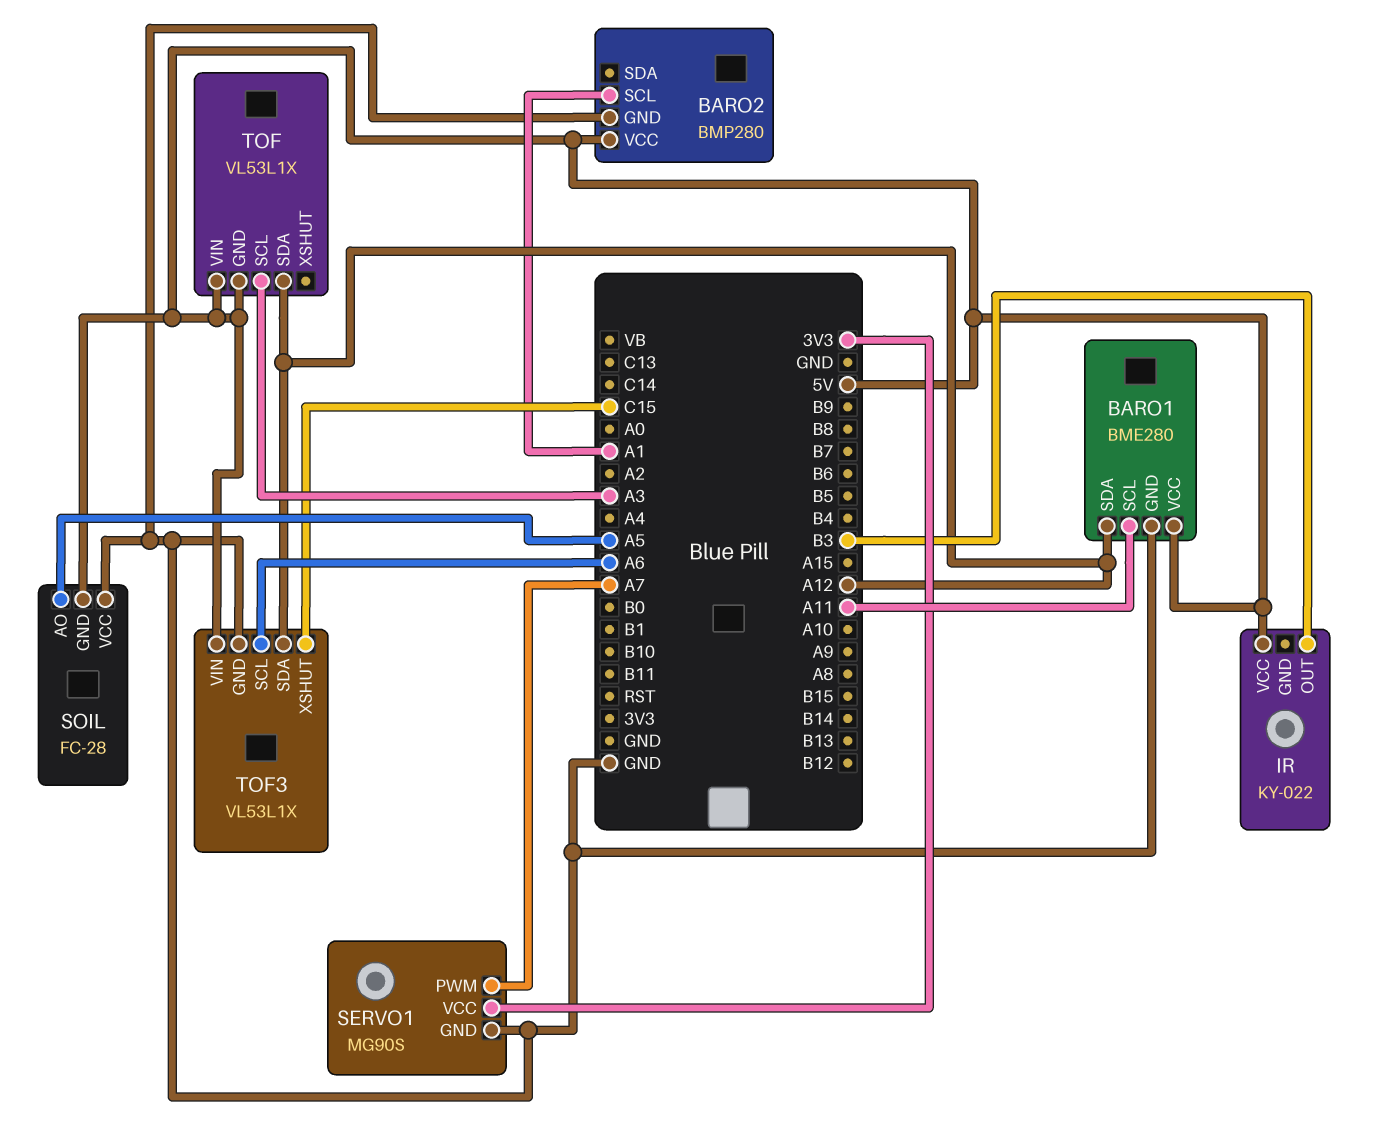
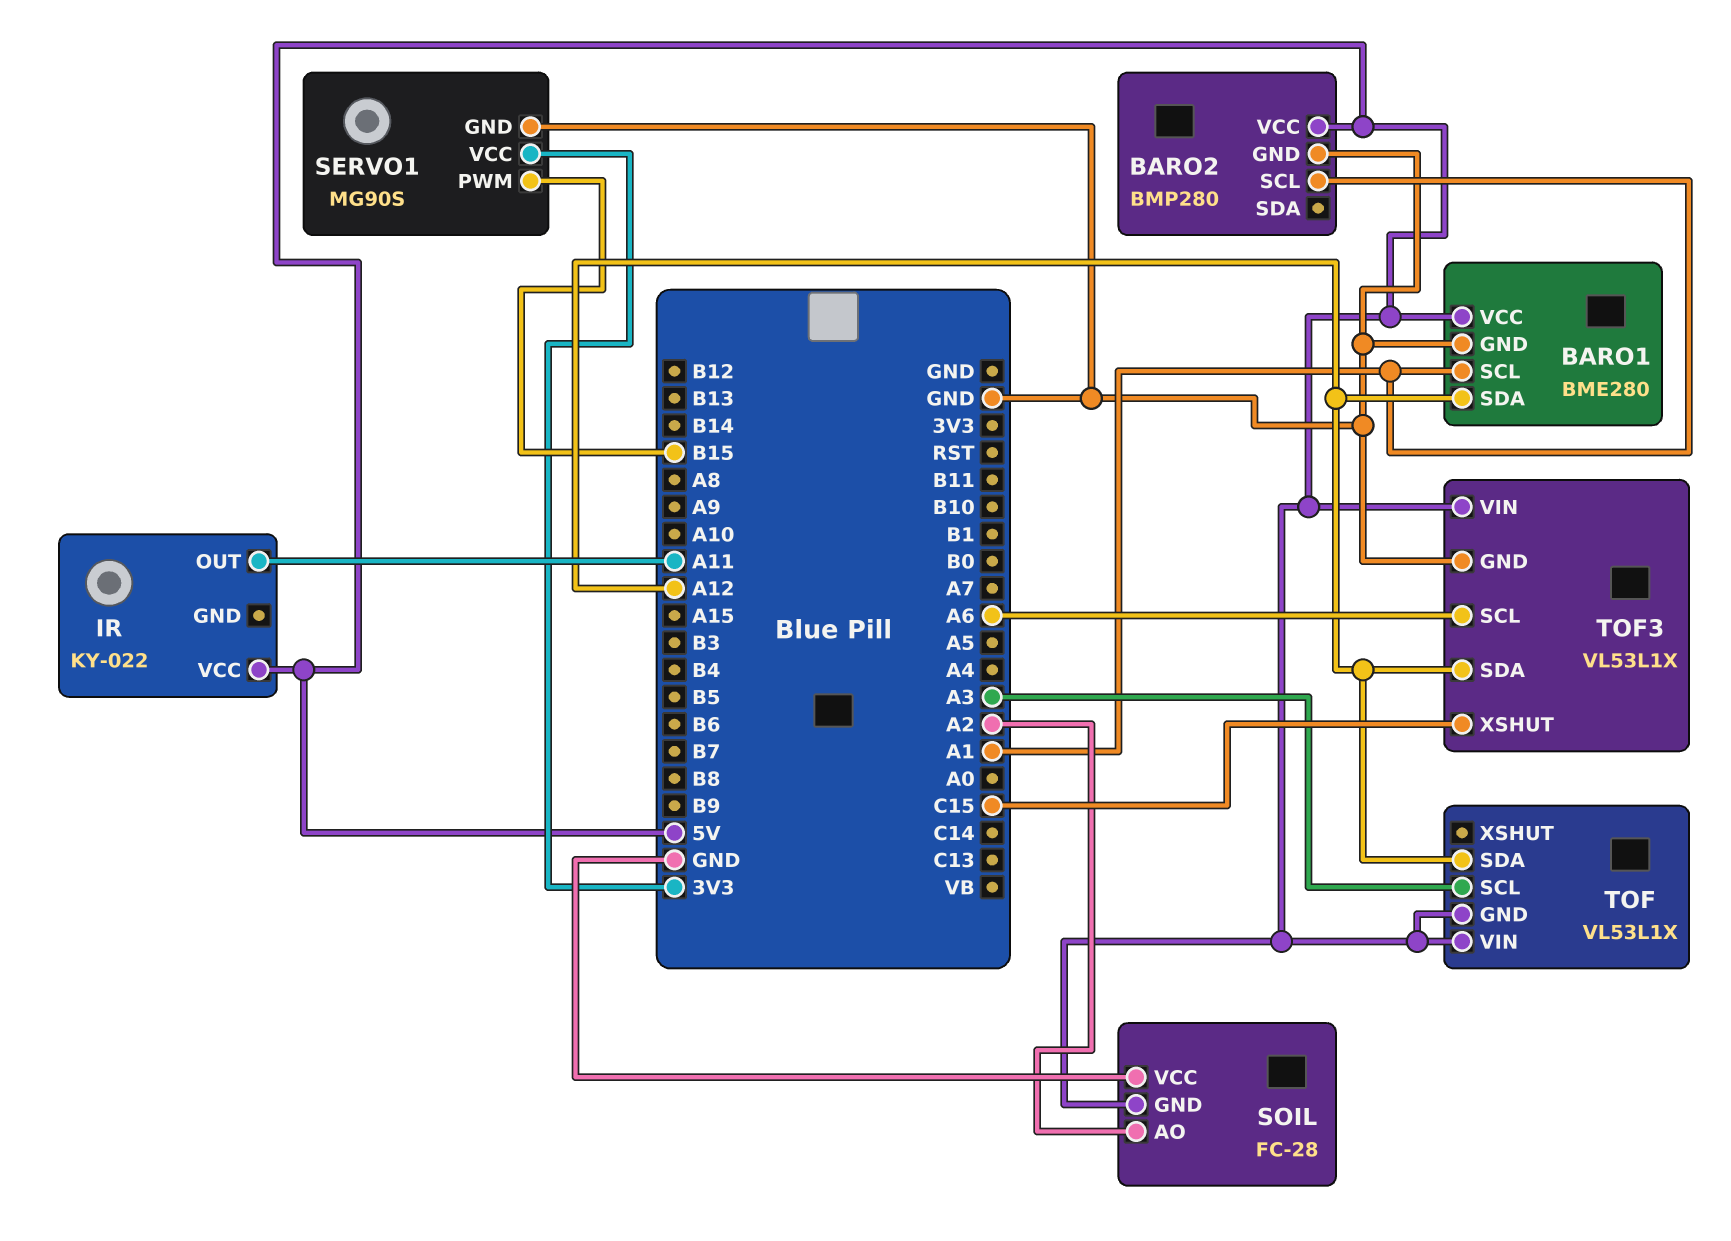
BARO1 pin SCL: A11 -> A1
IR pin OUT: B3 -> A11
SERVO1 pin PWM: A7 -> B15
SOIL pin AO: A5 -> A2

